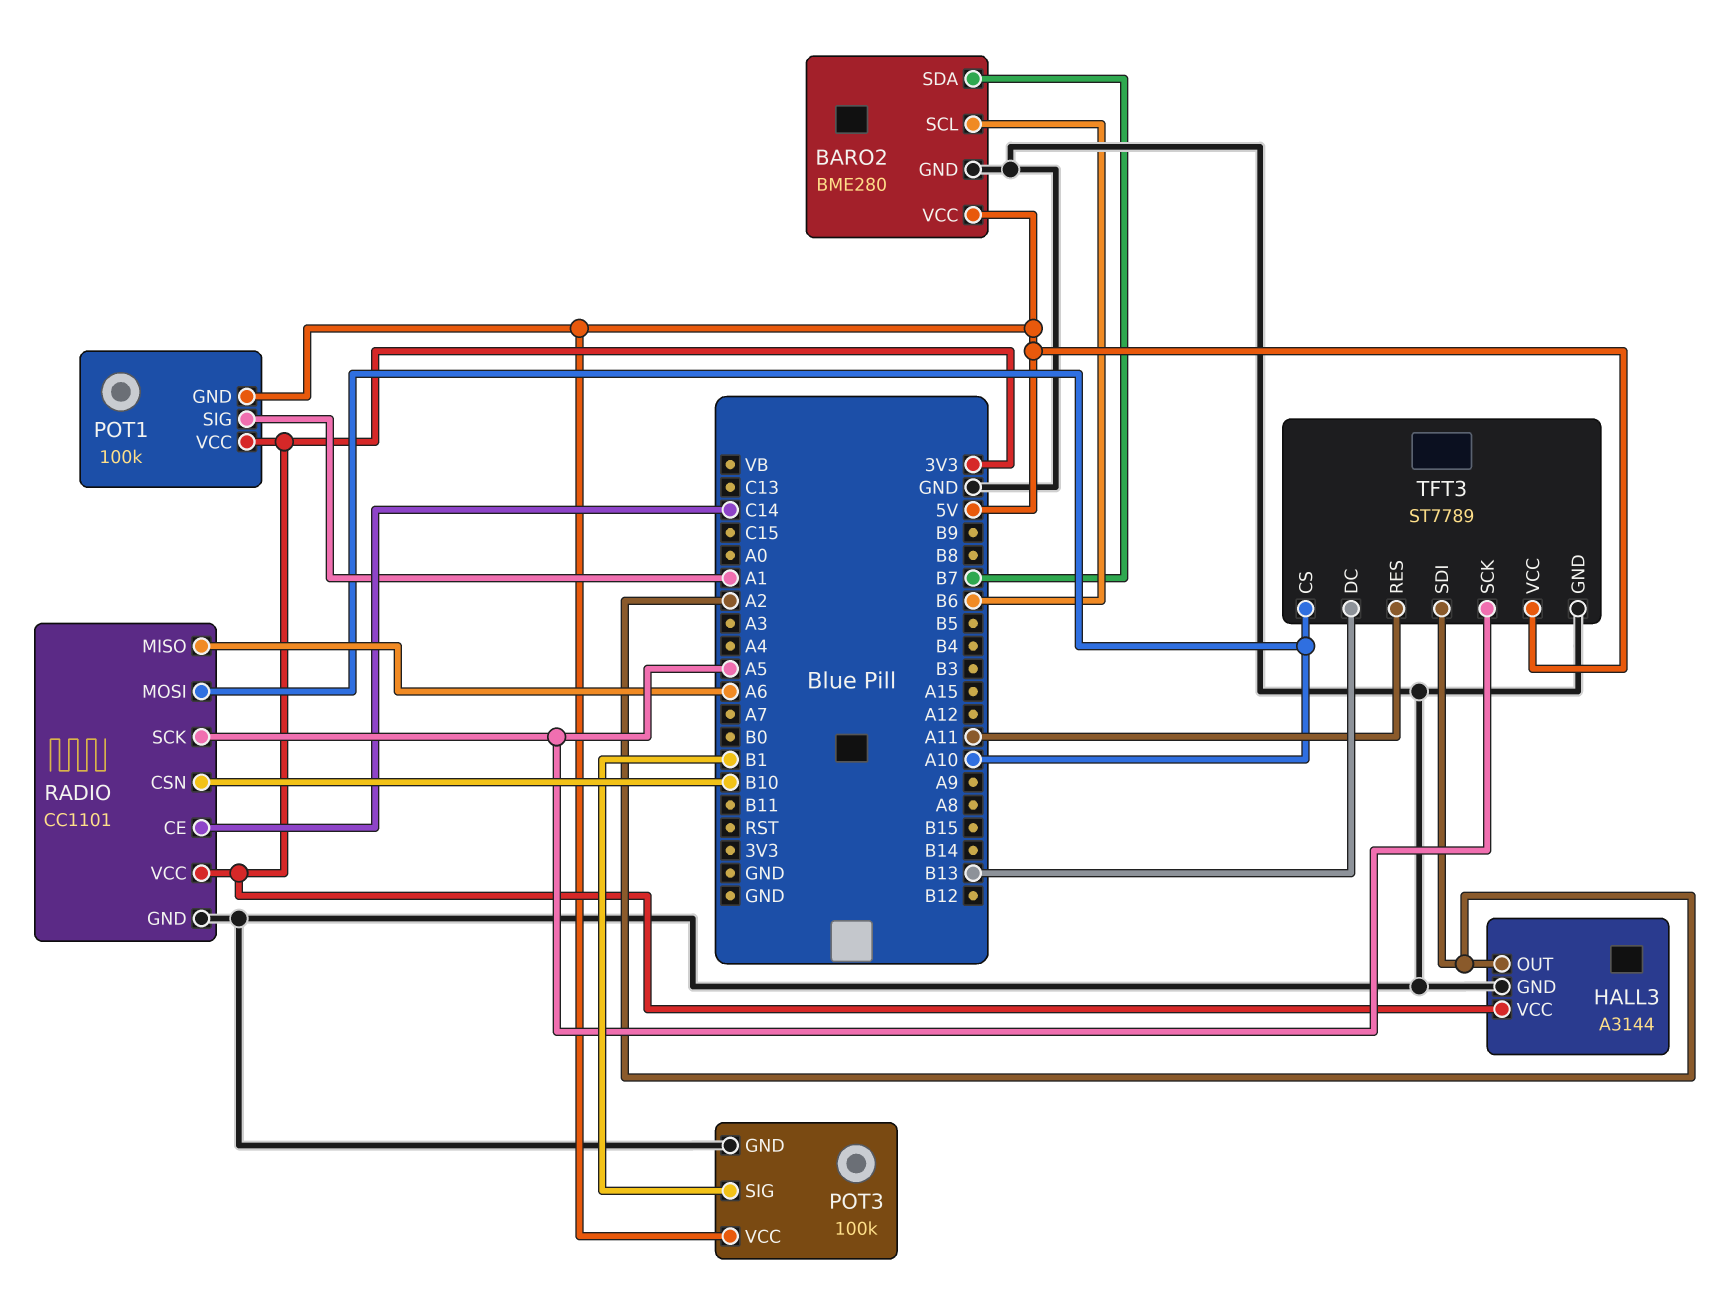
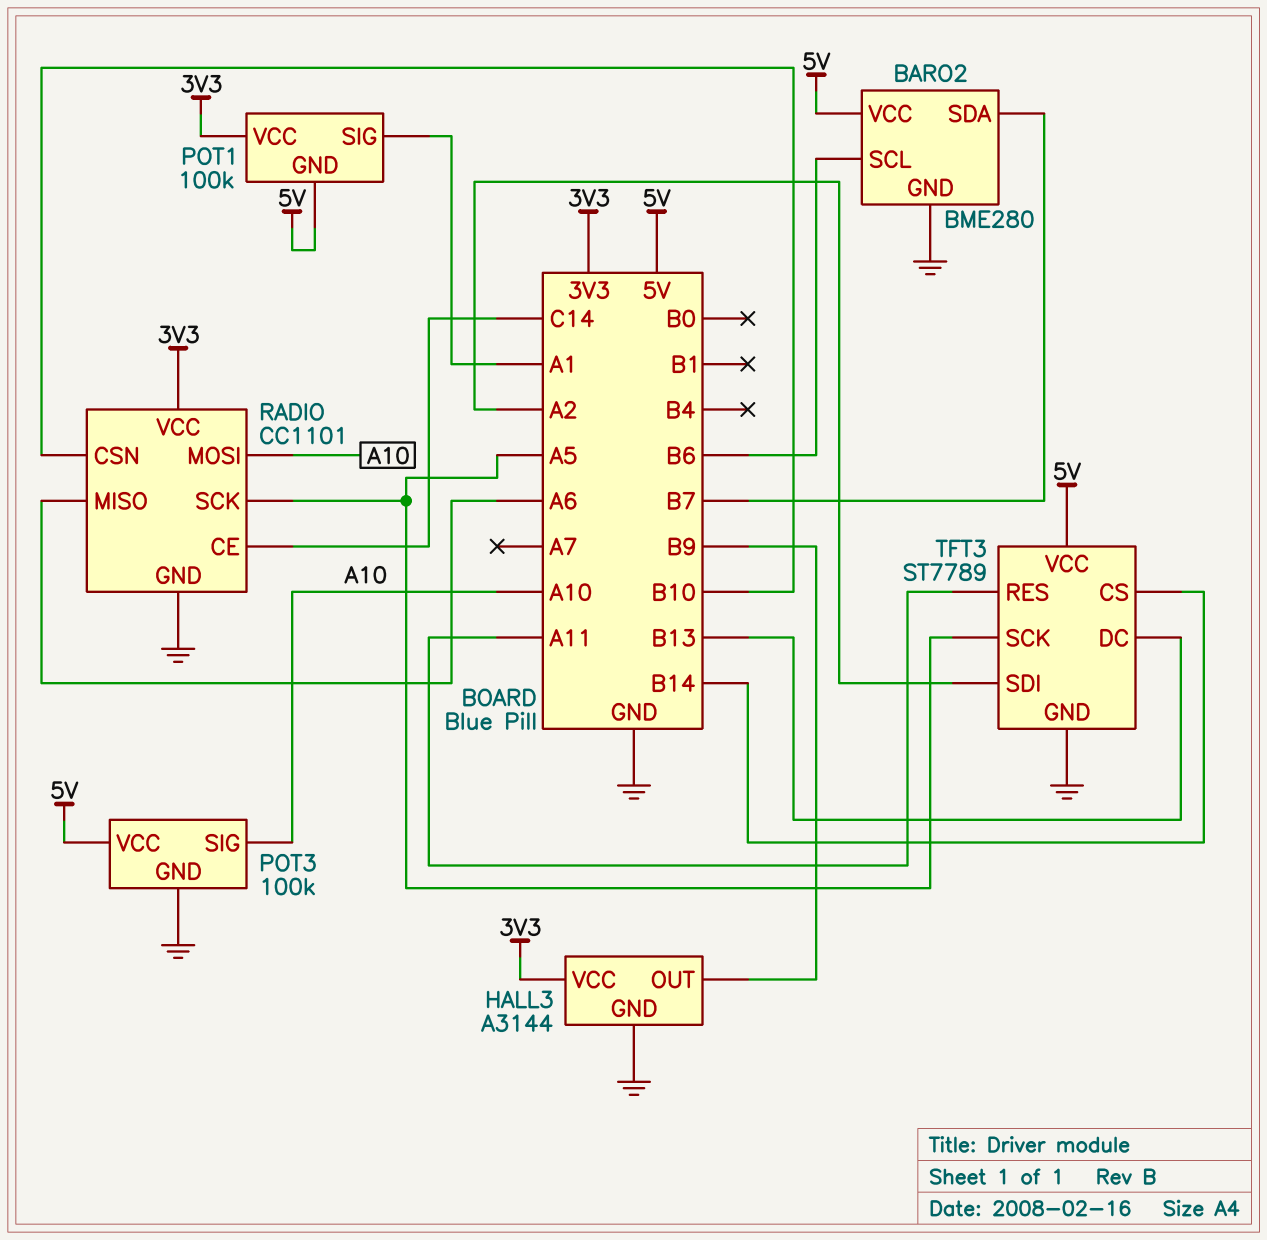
HALL3 pin OUT: A2 -> B9
POT3 pin SIG: B1 -> A10
TFT3 pin CS: A10 -> B14

